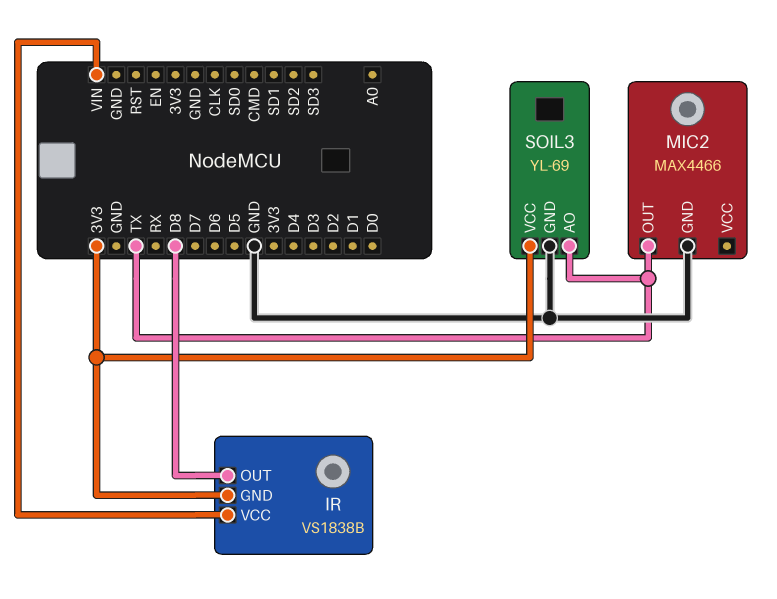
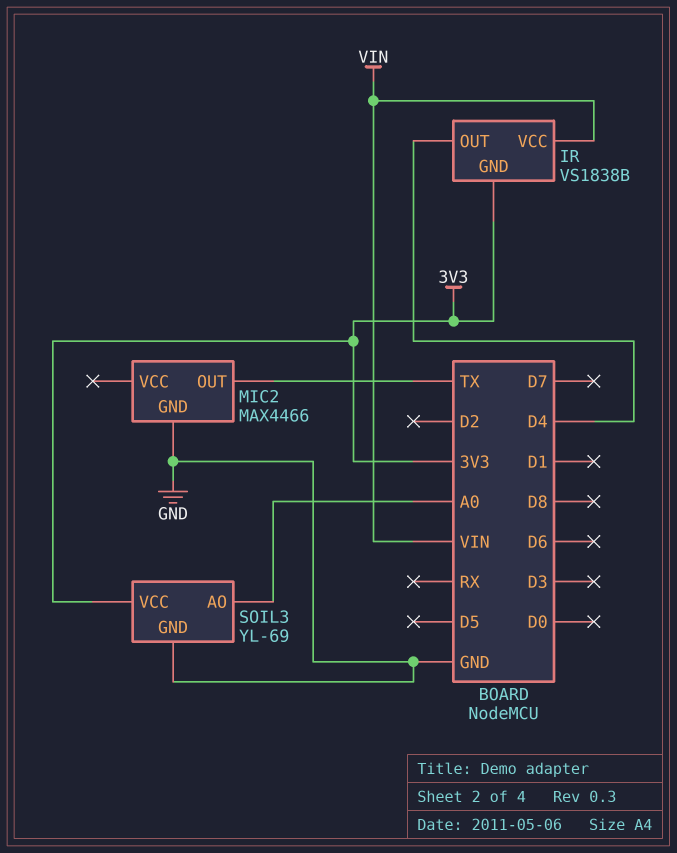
IR pin OUT: D8 -> D4
SOIL3 pin AO: TX -> A0

